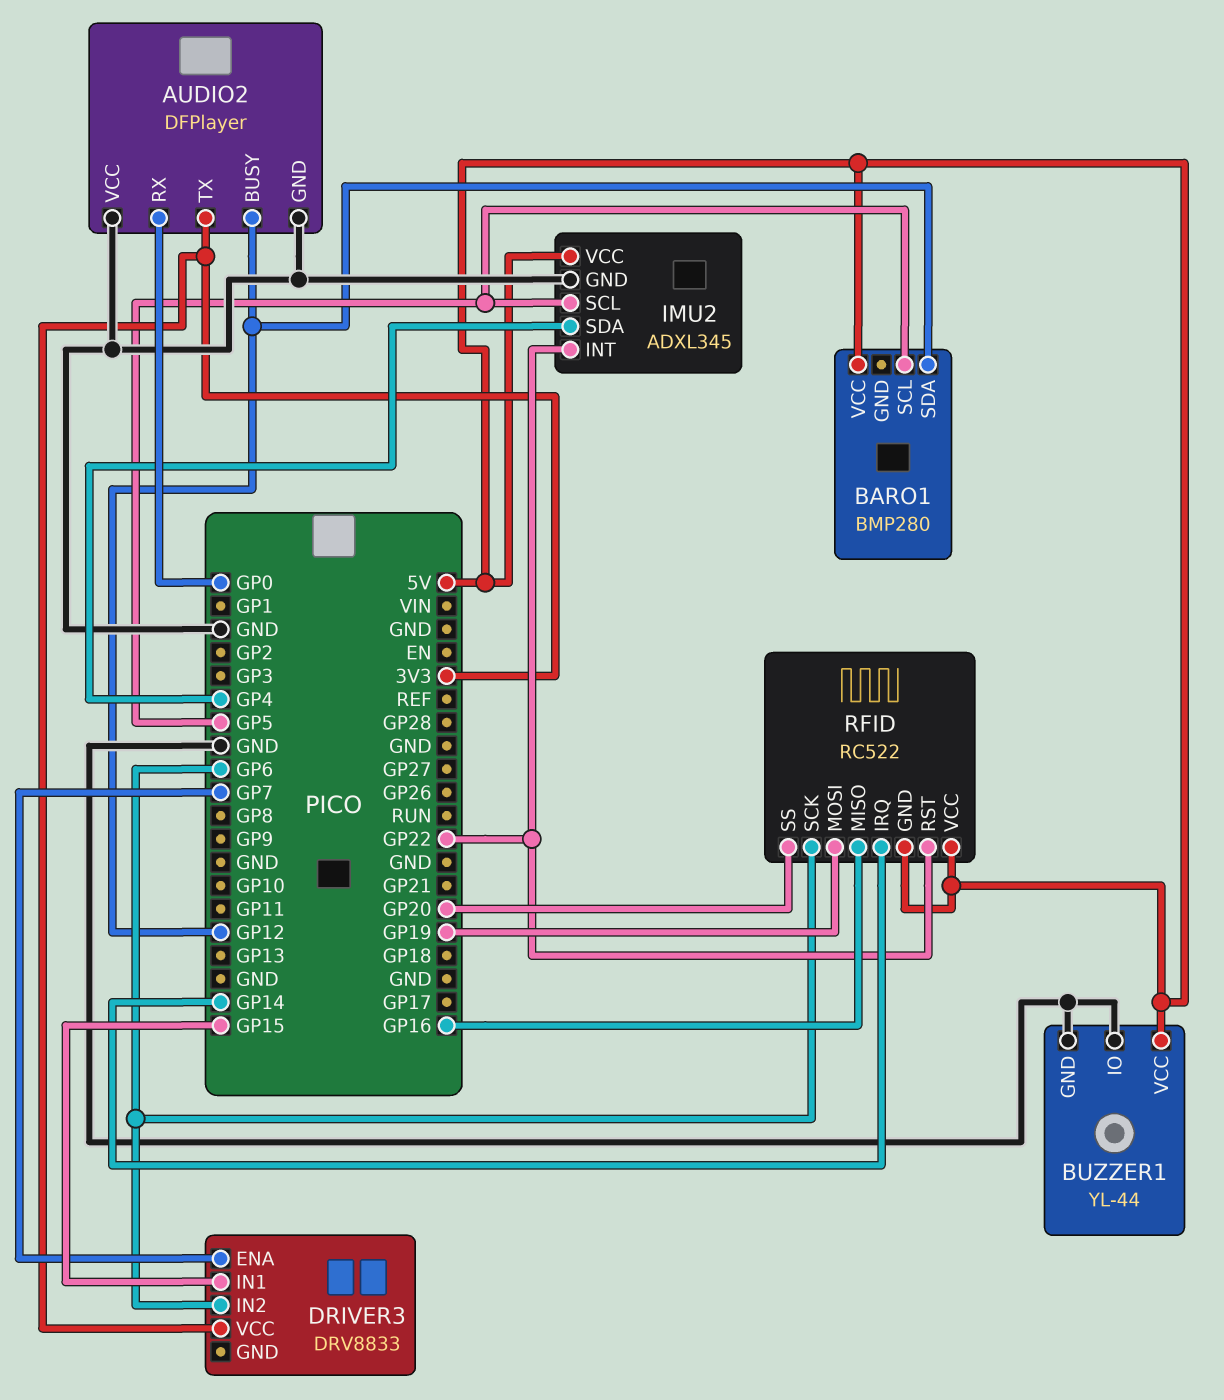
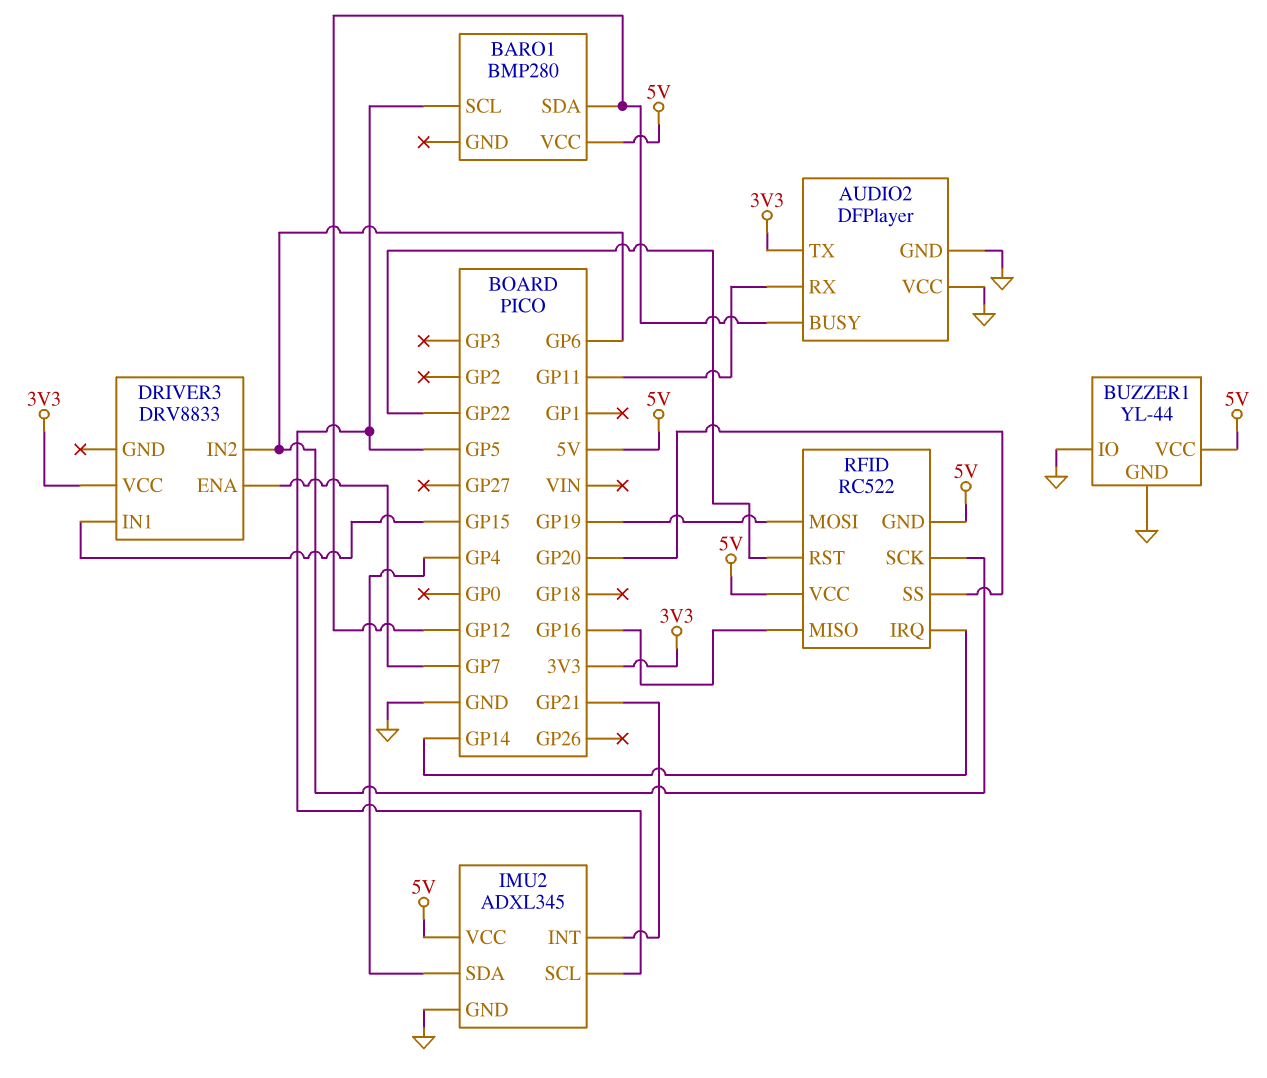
AUDIO2 pin RX: GP0 -> GP11
IMU2 pin INT: GP22 -> GP21

